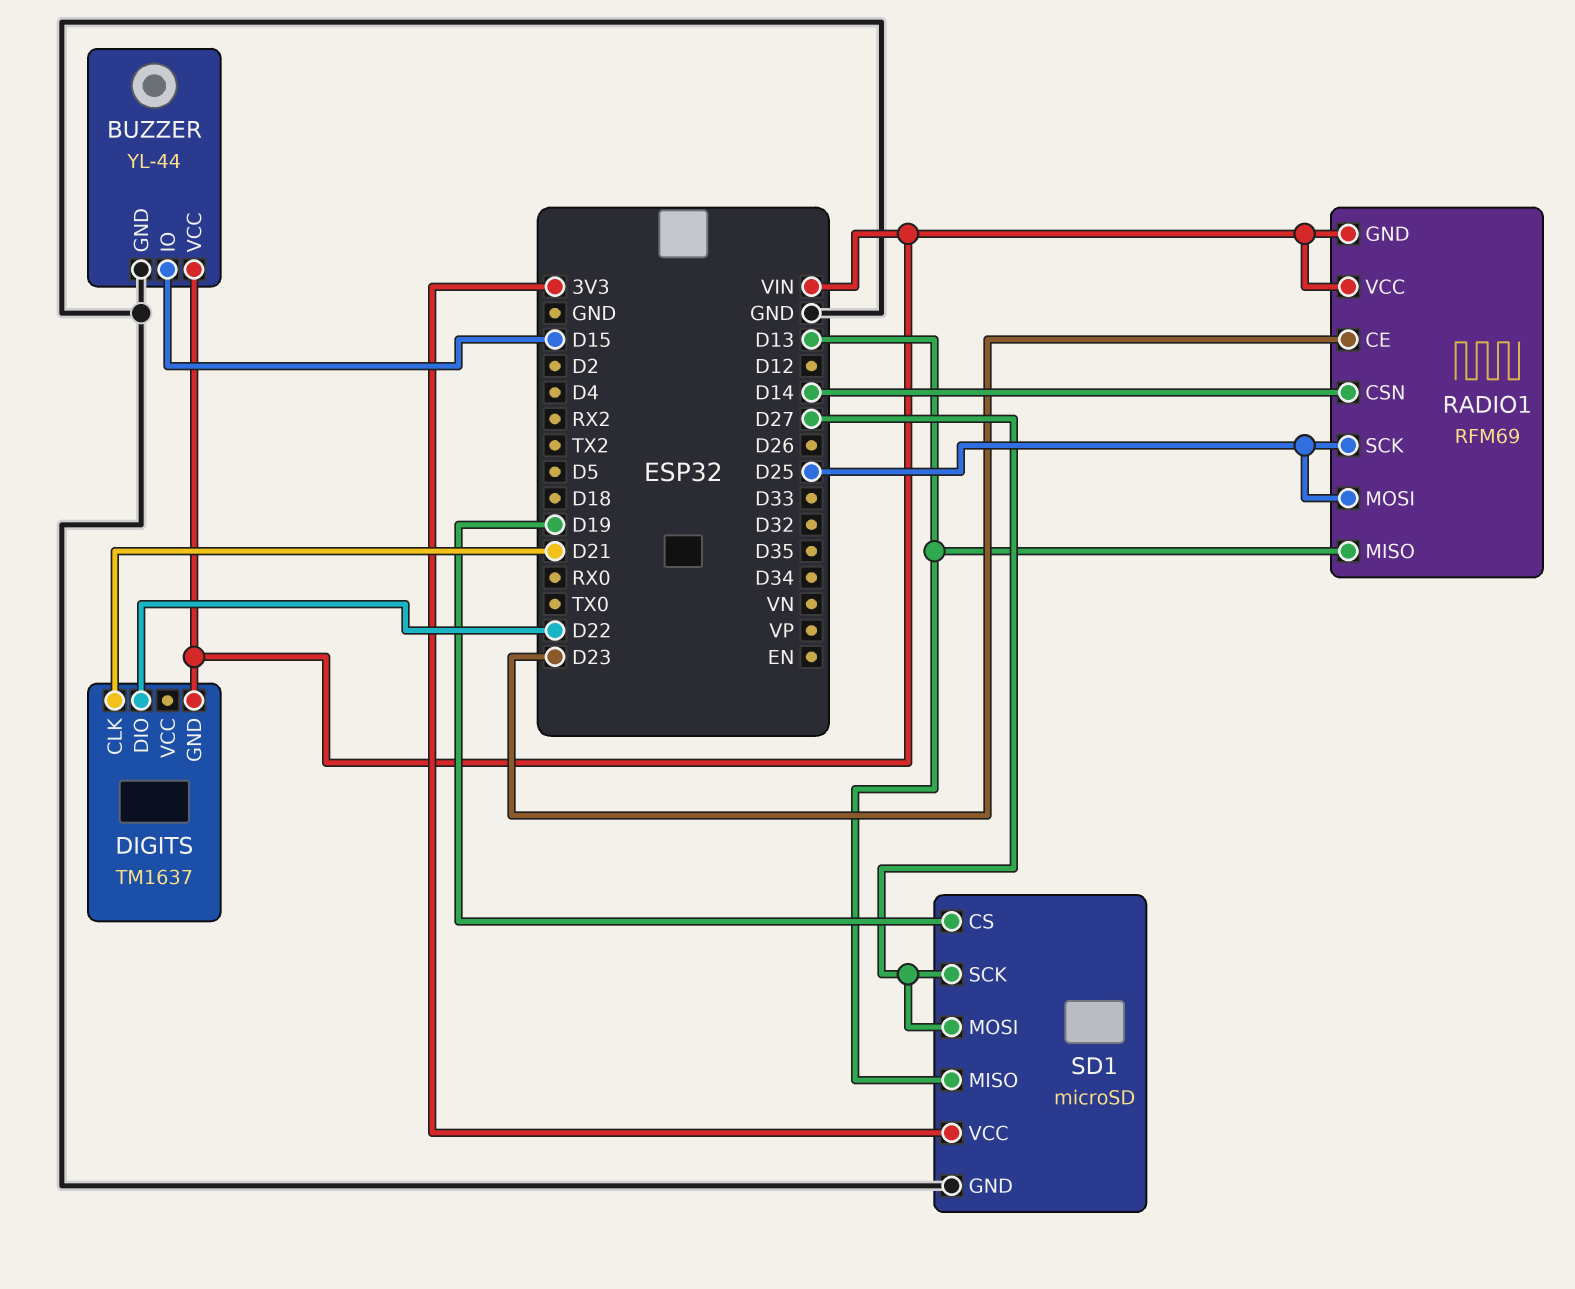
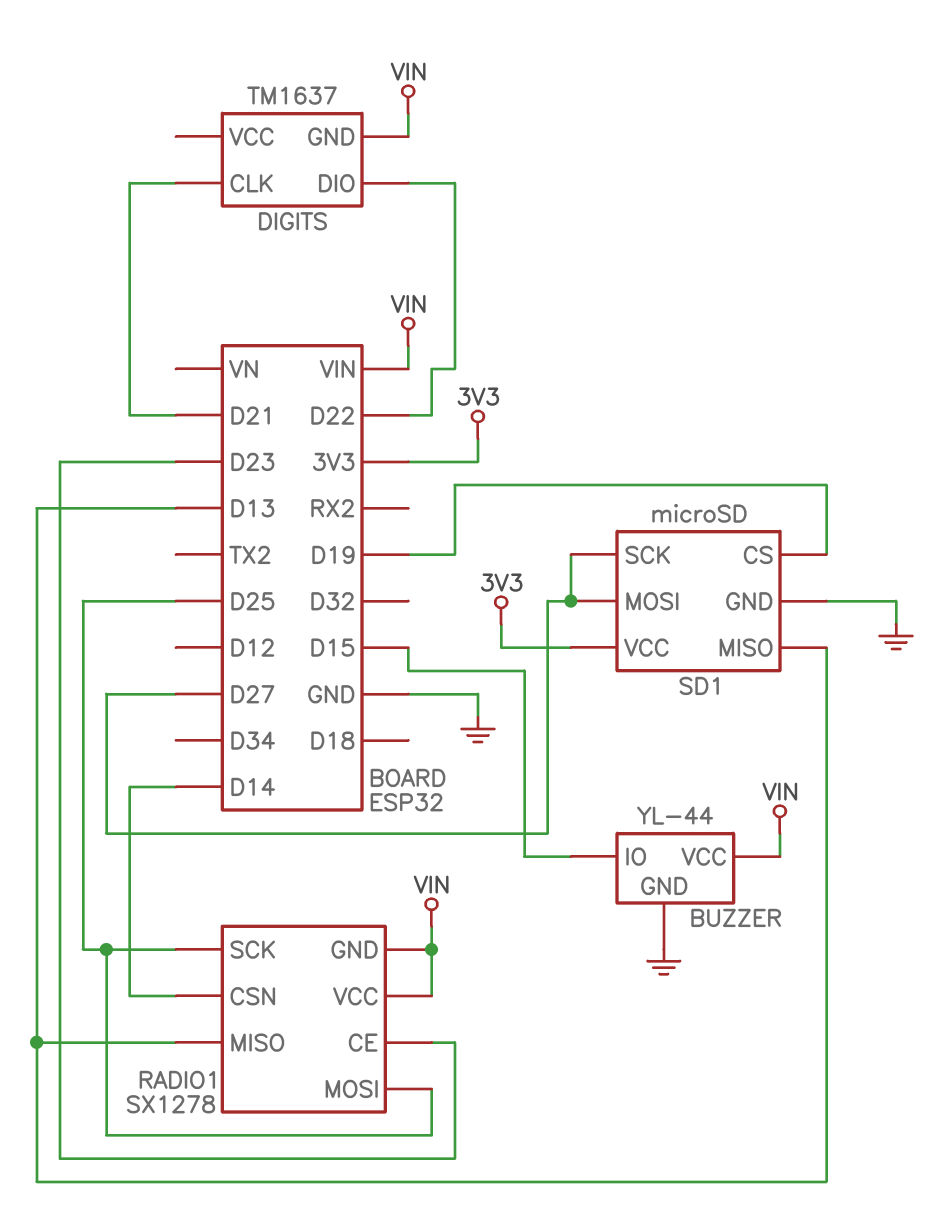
RADIO1: RFM69 -> SX1278

